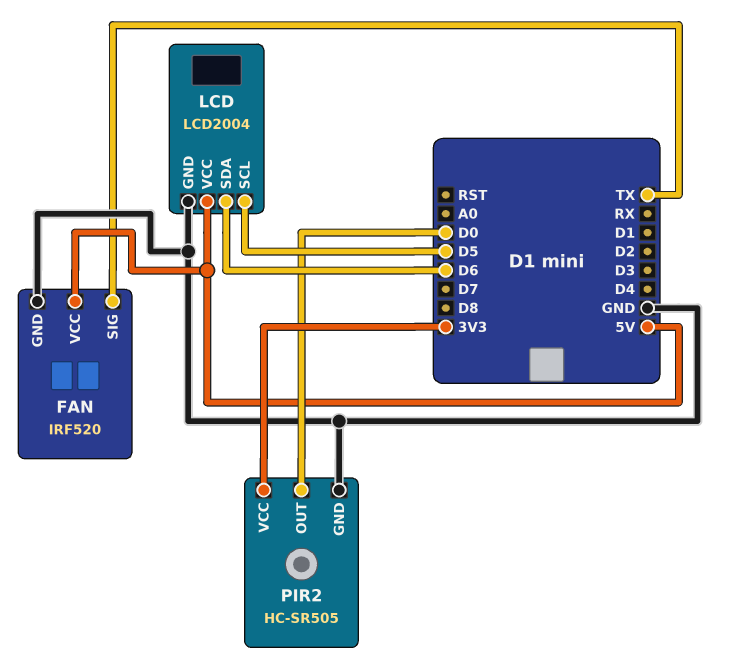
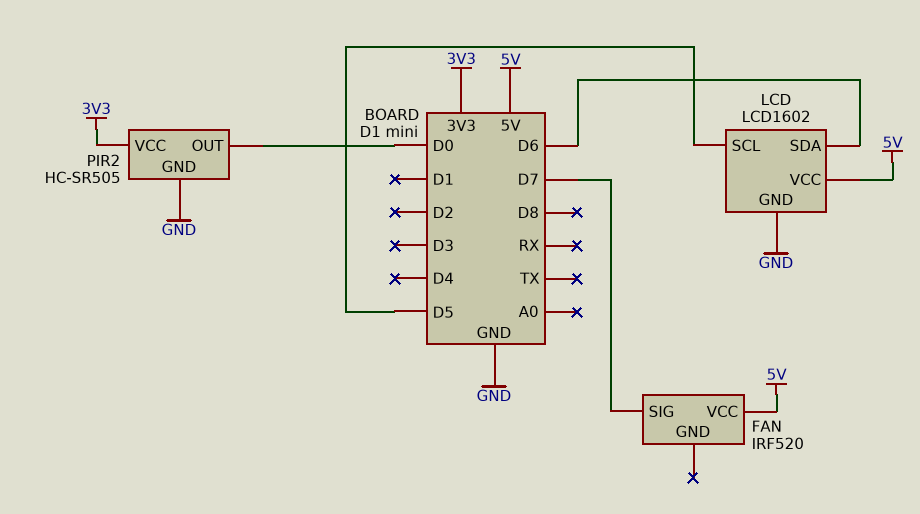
FAN pin GND: GND -> none
FAN pin SIG: TX -> D7
LCD: LCD2004 -> LCD1602

